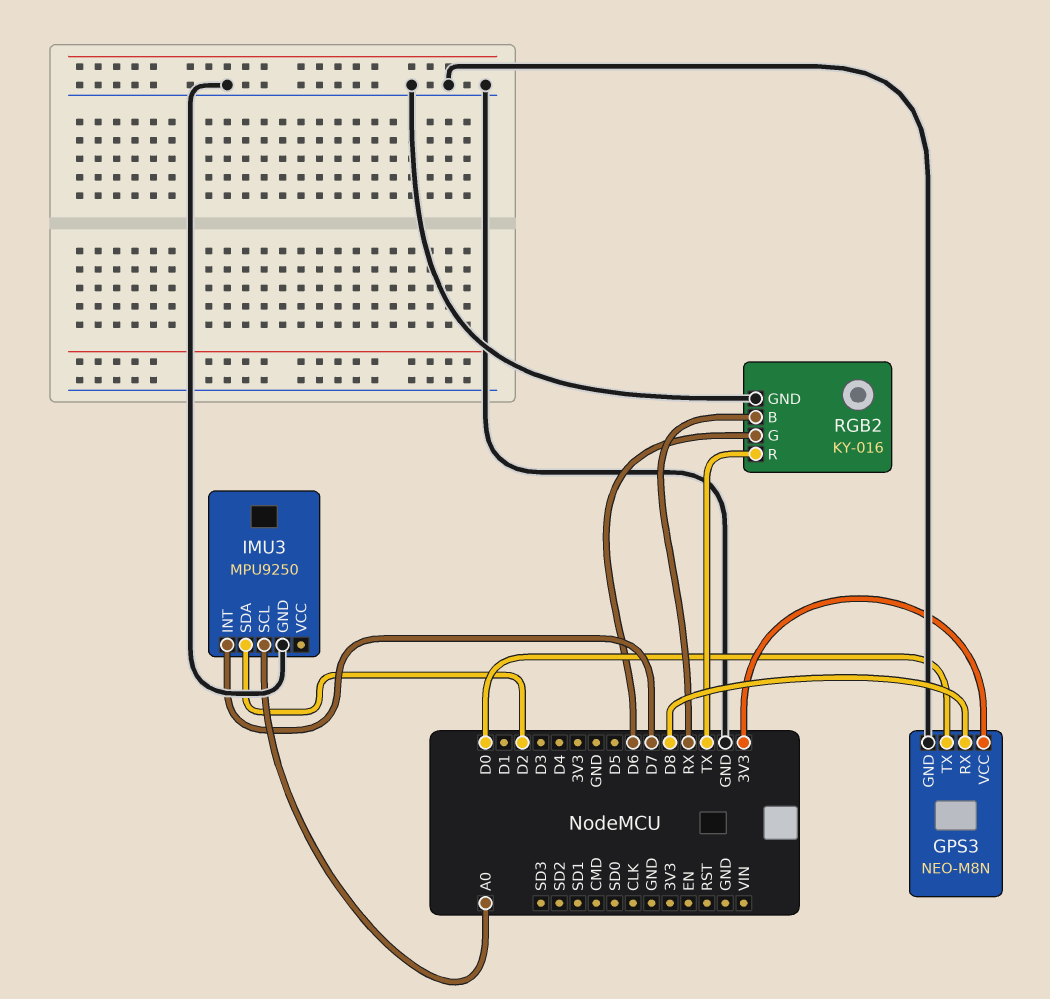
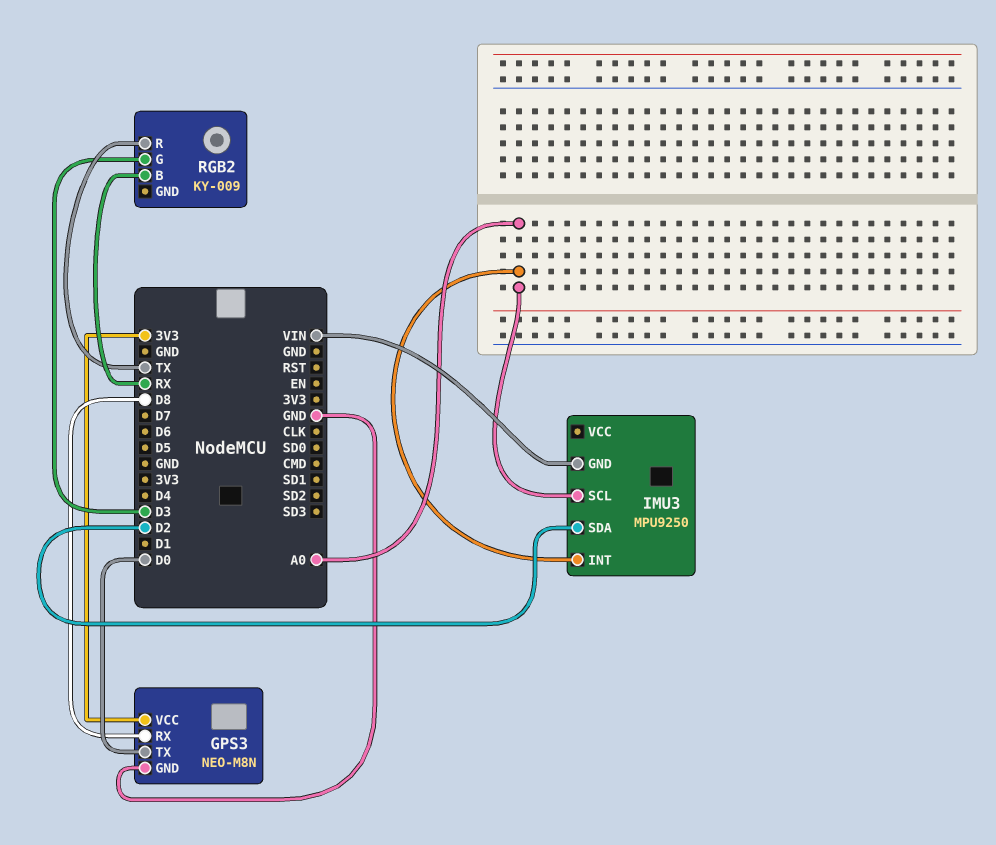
IMU3 pin GND: GND -> VIN
IMU3 pin INT: D7 -> A0
RGB2: KY-016 -> KY-009
RGB2 pin G: D6 -> D3
RGB2 pin GND: GND -> none

